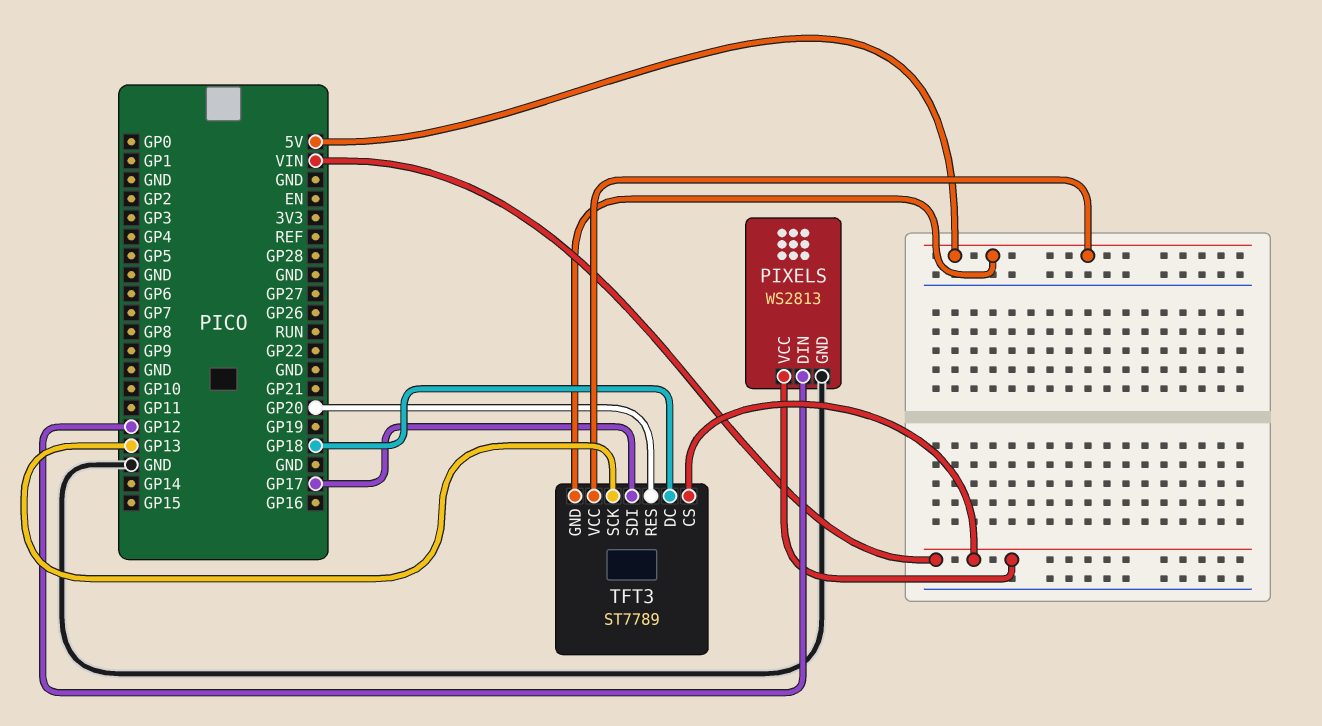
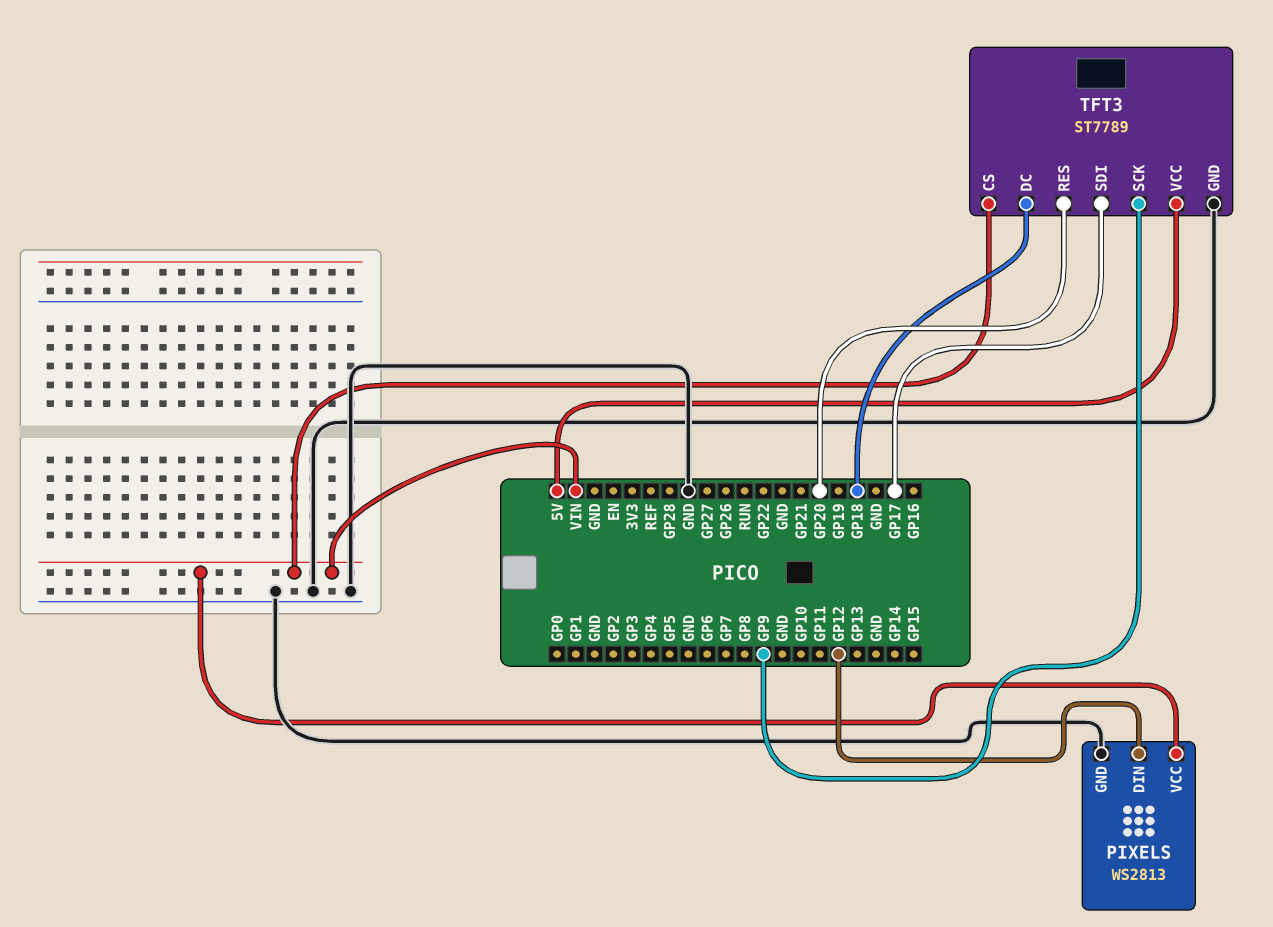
TFT3 pin GND: 5V -> GND
TFT3 pin SCK: GP13 -> GP9

